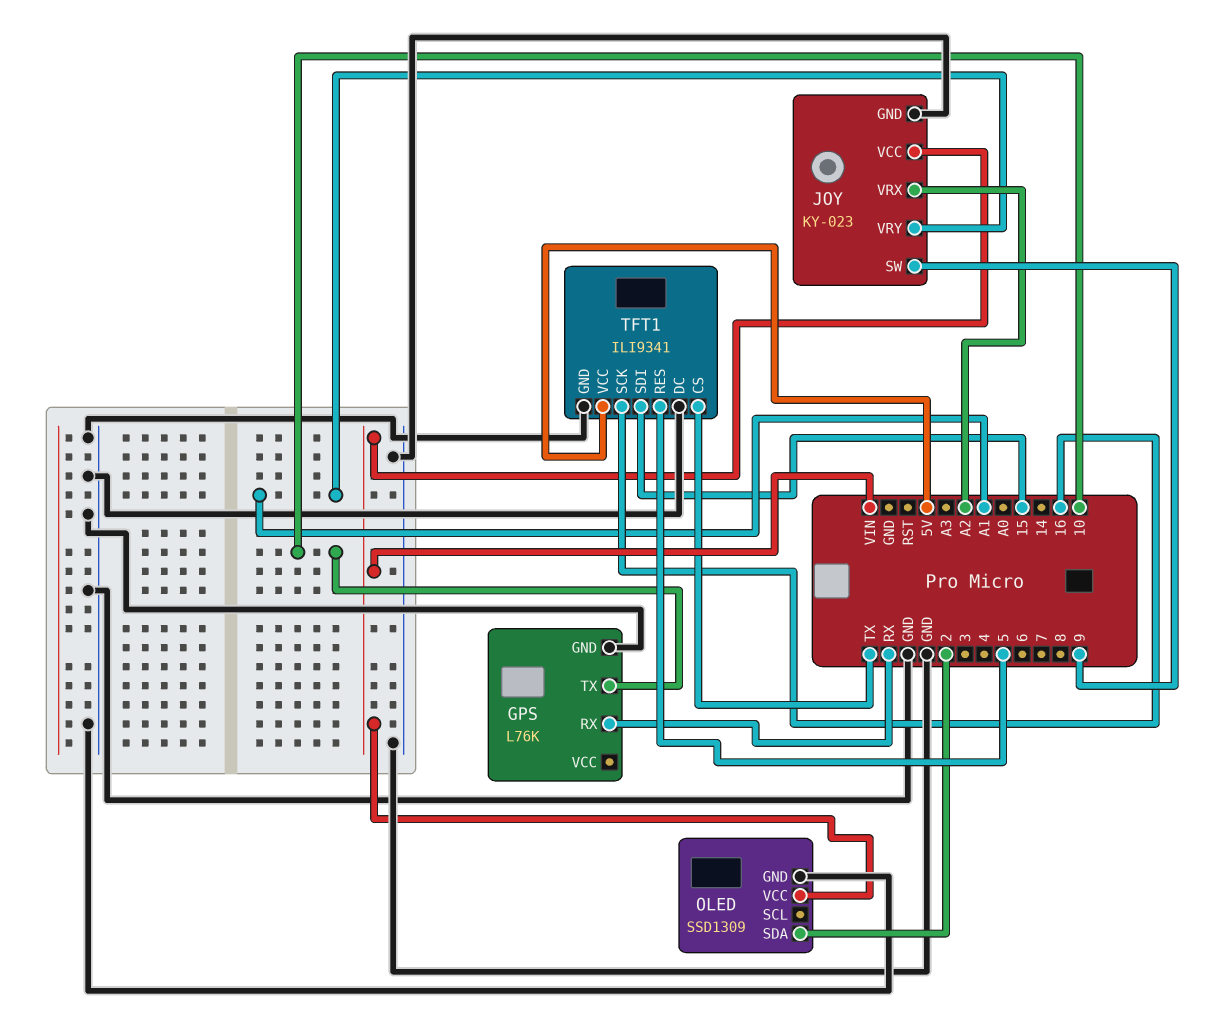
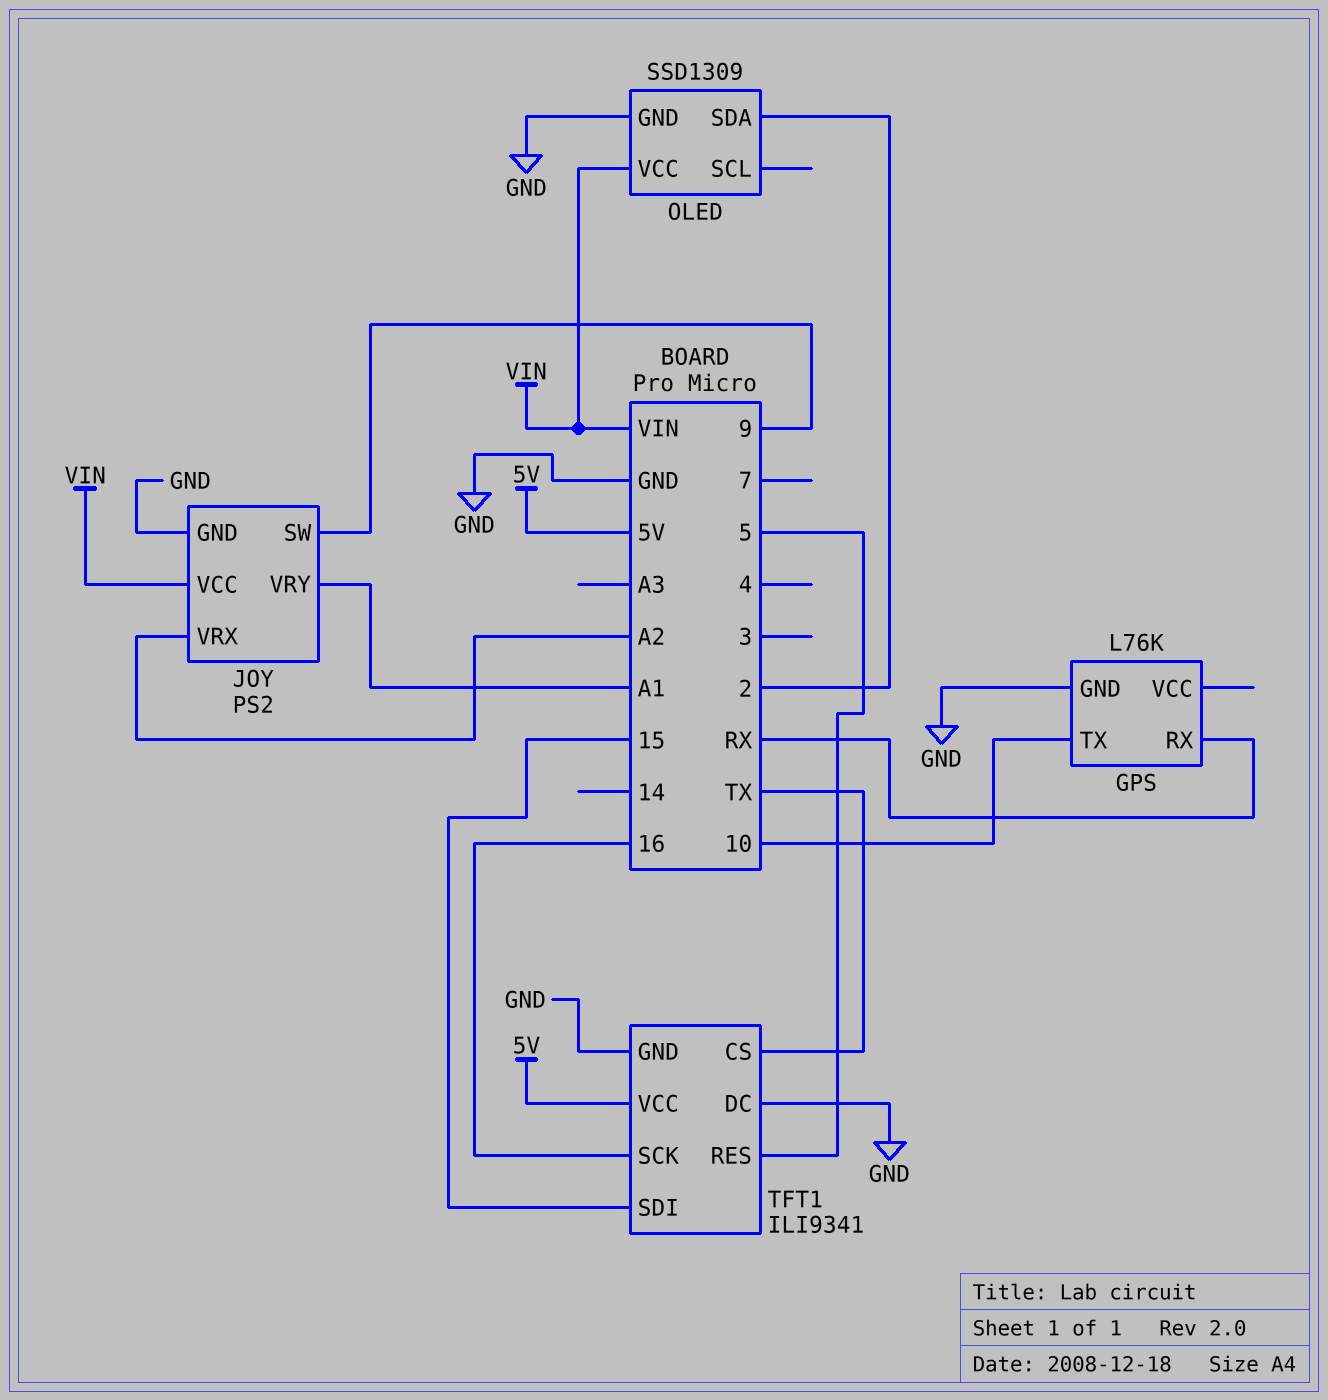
JOY: KY-023 -> PS2

